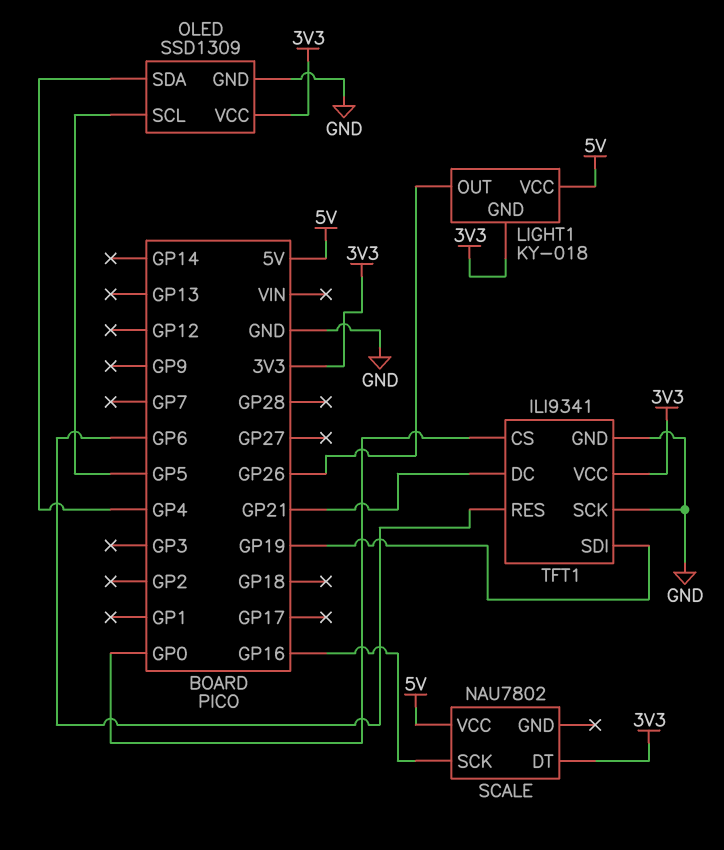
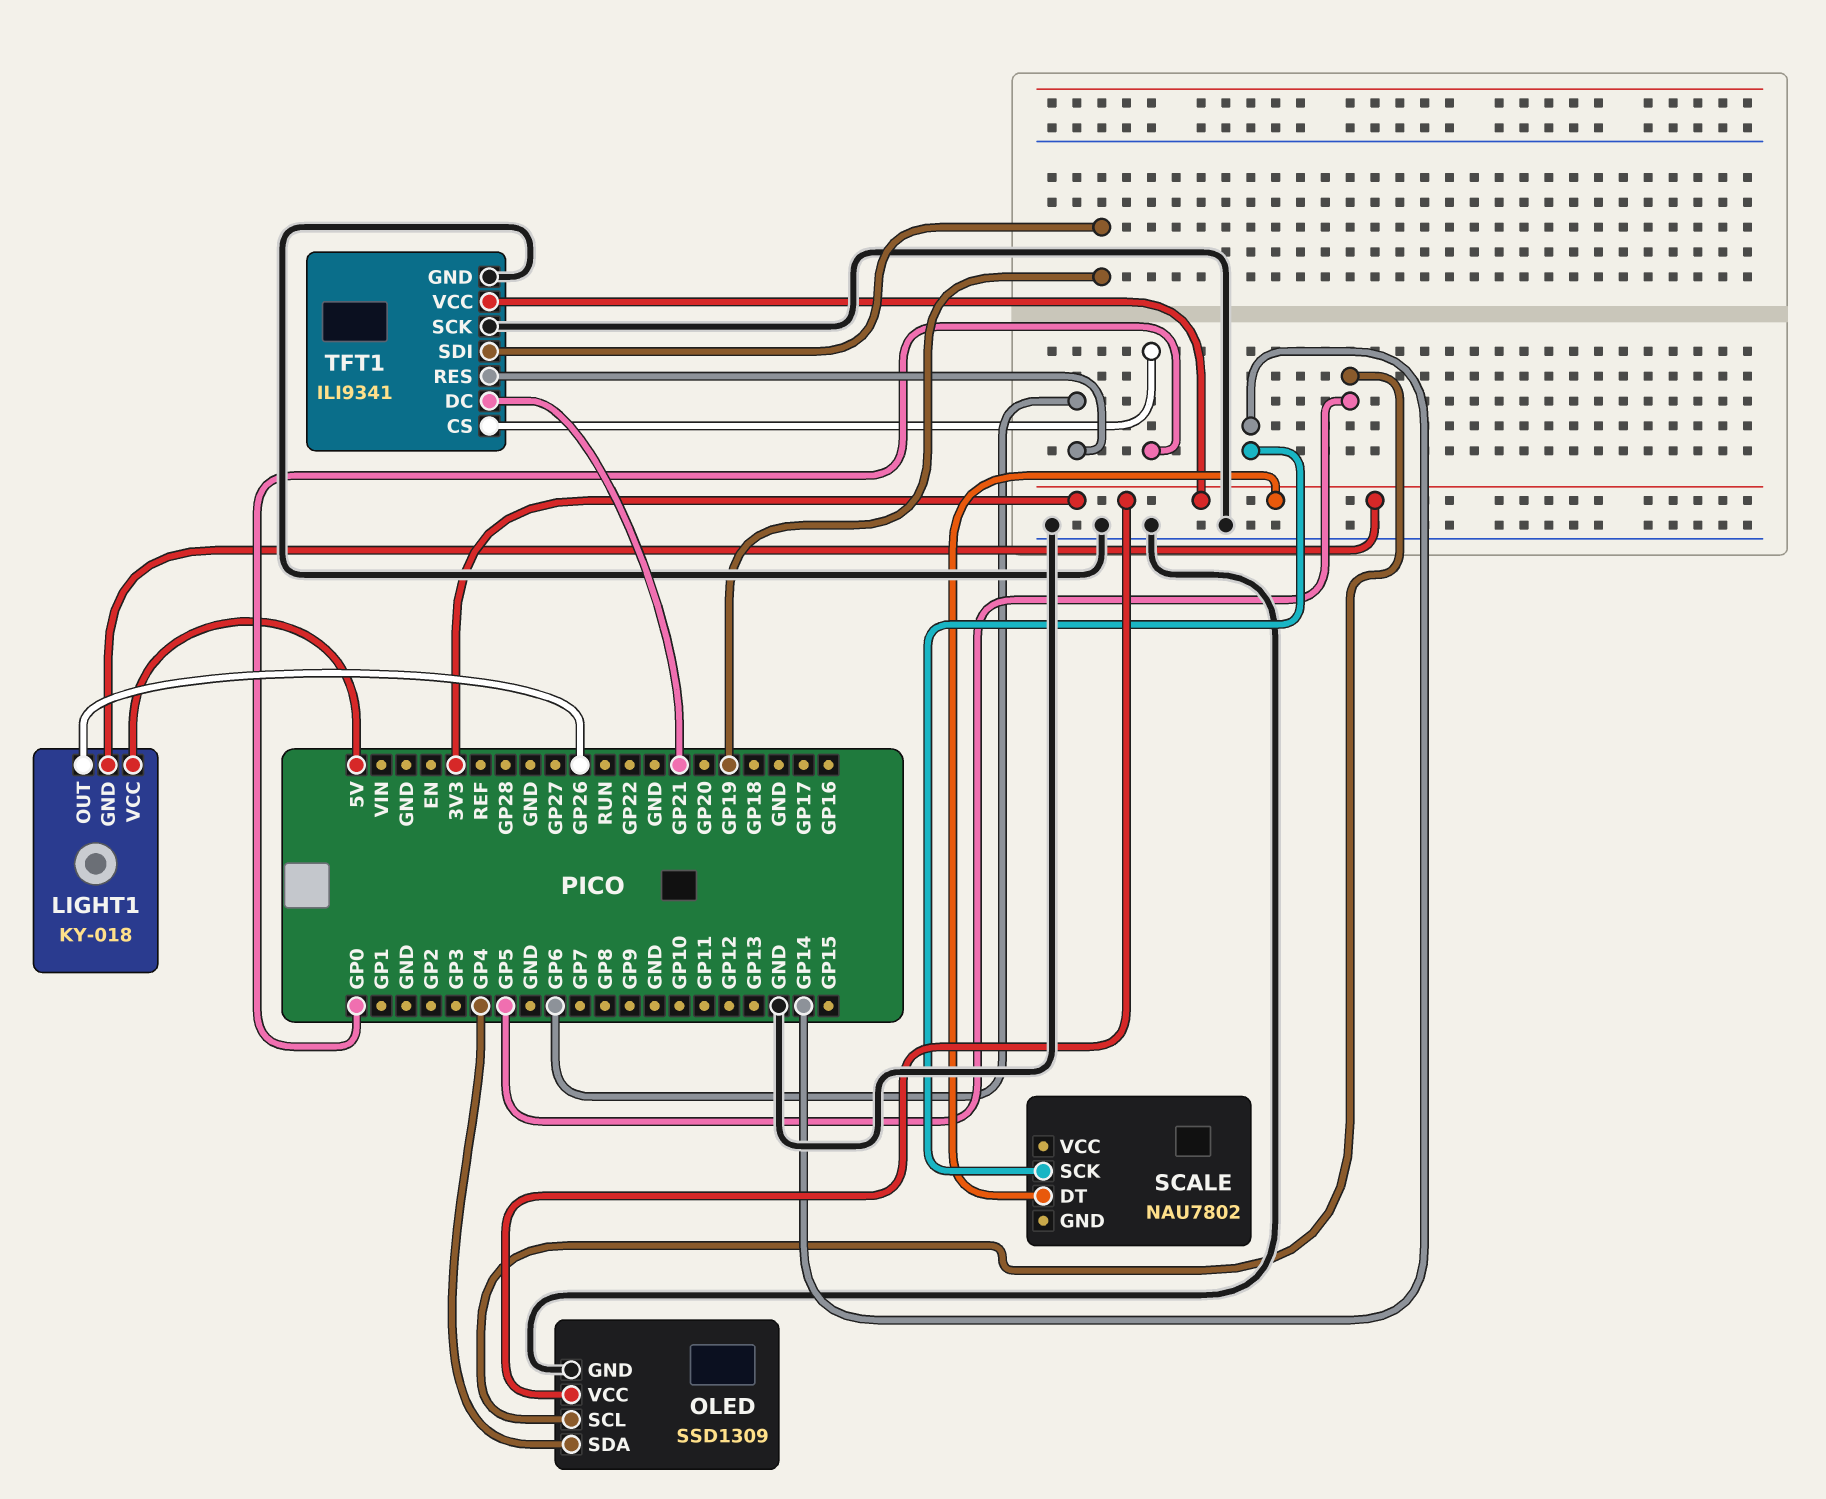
SCALE pin SCK: GP16 -> GP14
SCALE pin VCC: 5V -> none

